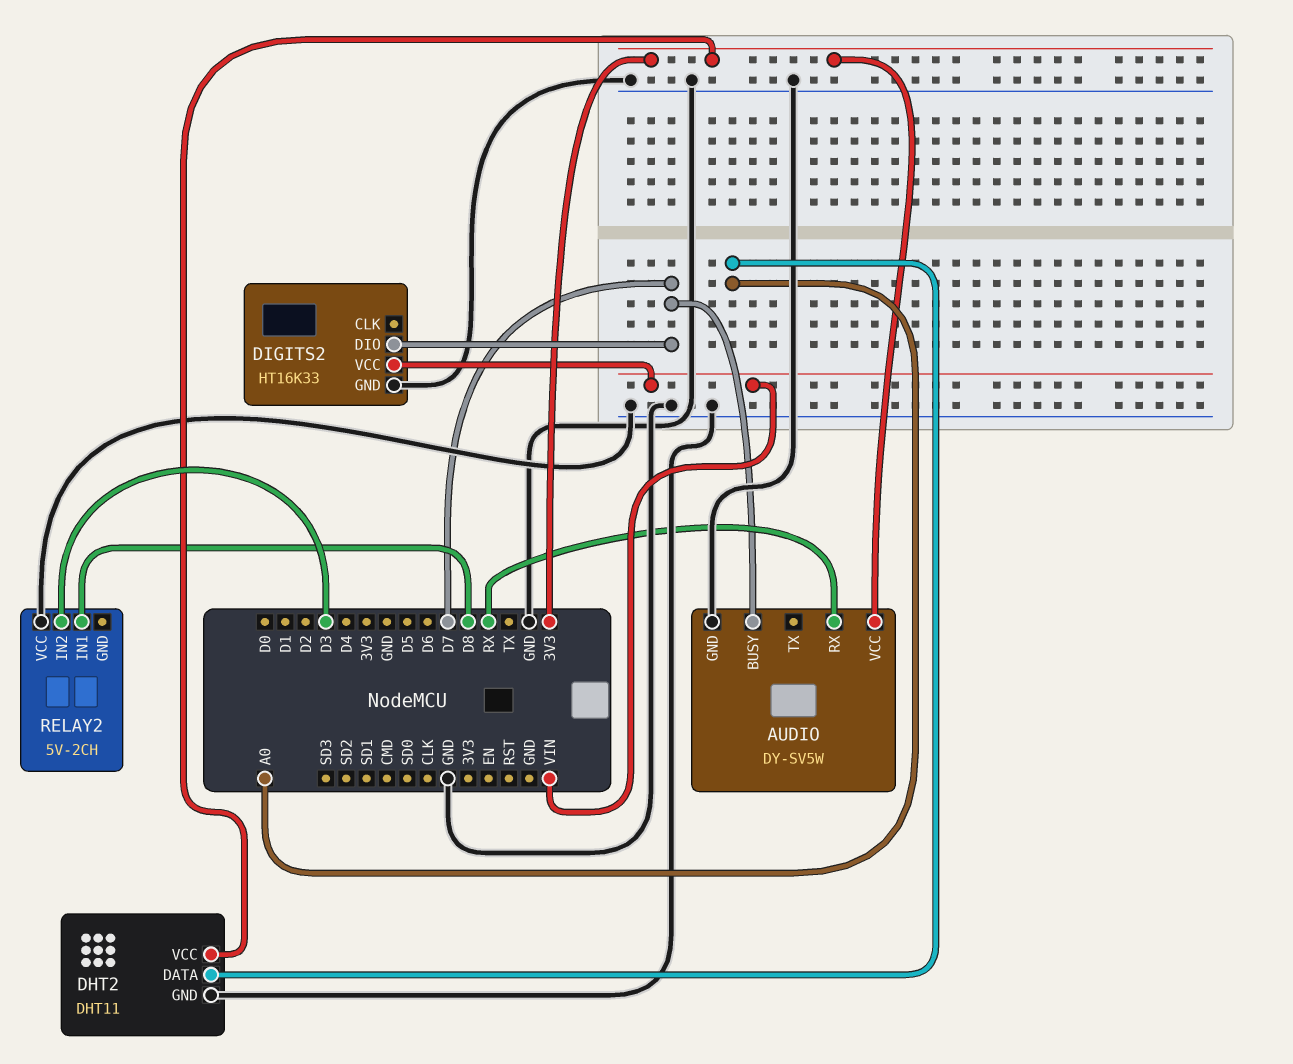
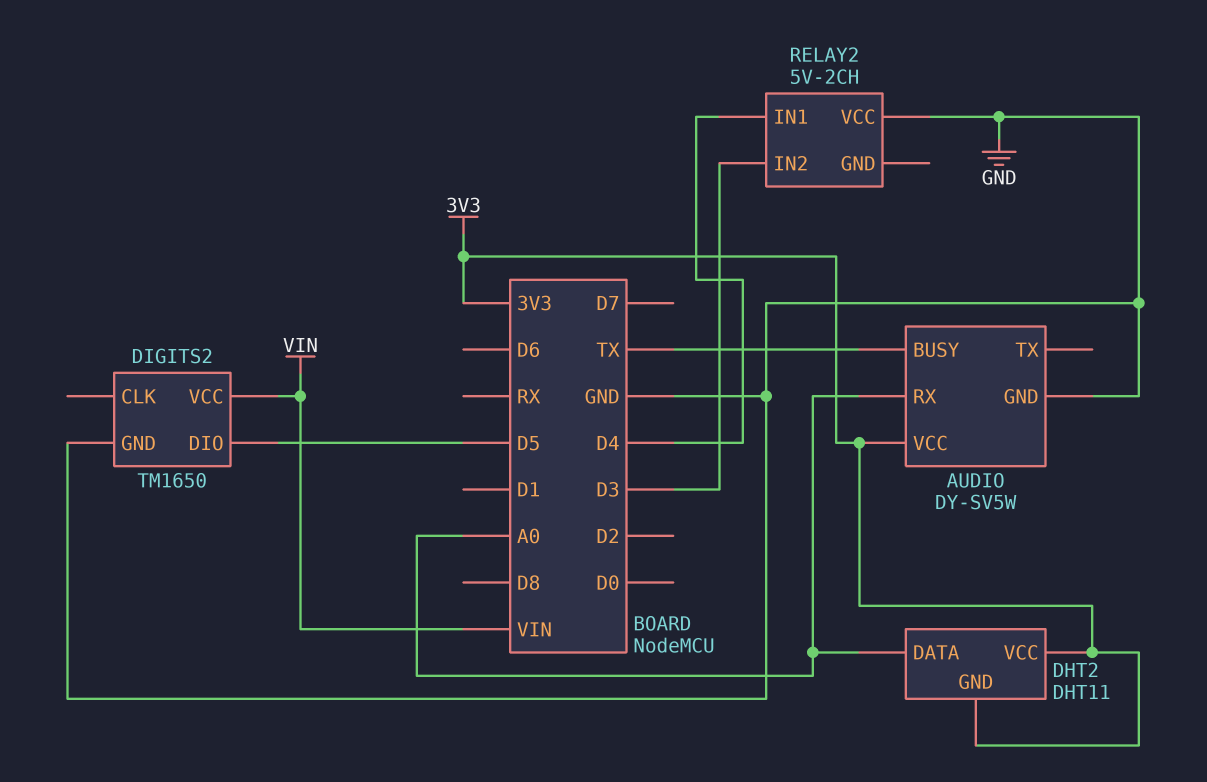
AUDIO pin BUSY: D7 -> TX
AUDIO pin RX: RX -> A0
DHT2 pin GND: GND -> 3V3
DIGITS2: HT16K33 -> TM1650
DIGITS2 pin DIO: D7 -> D5
RELAY2 pin IN1: D8 -> D4

